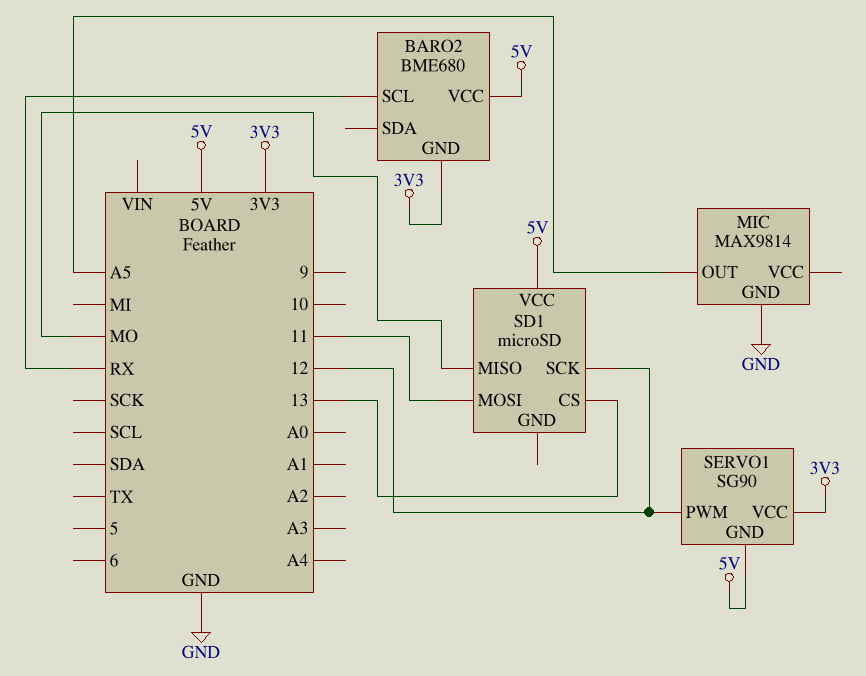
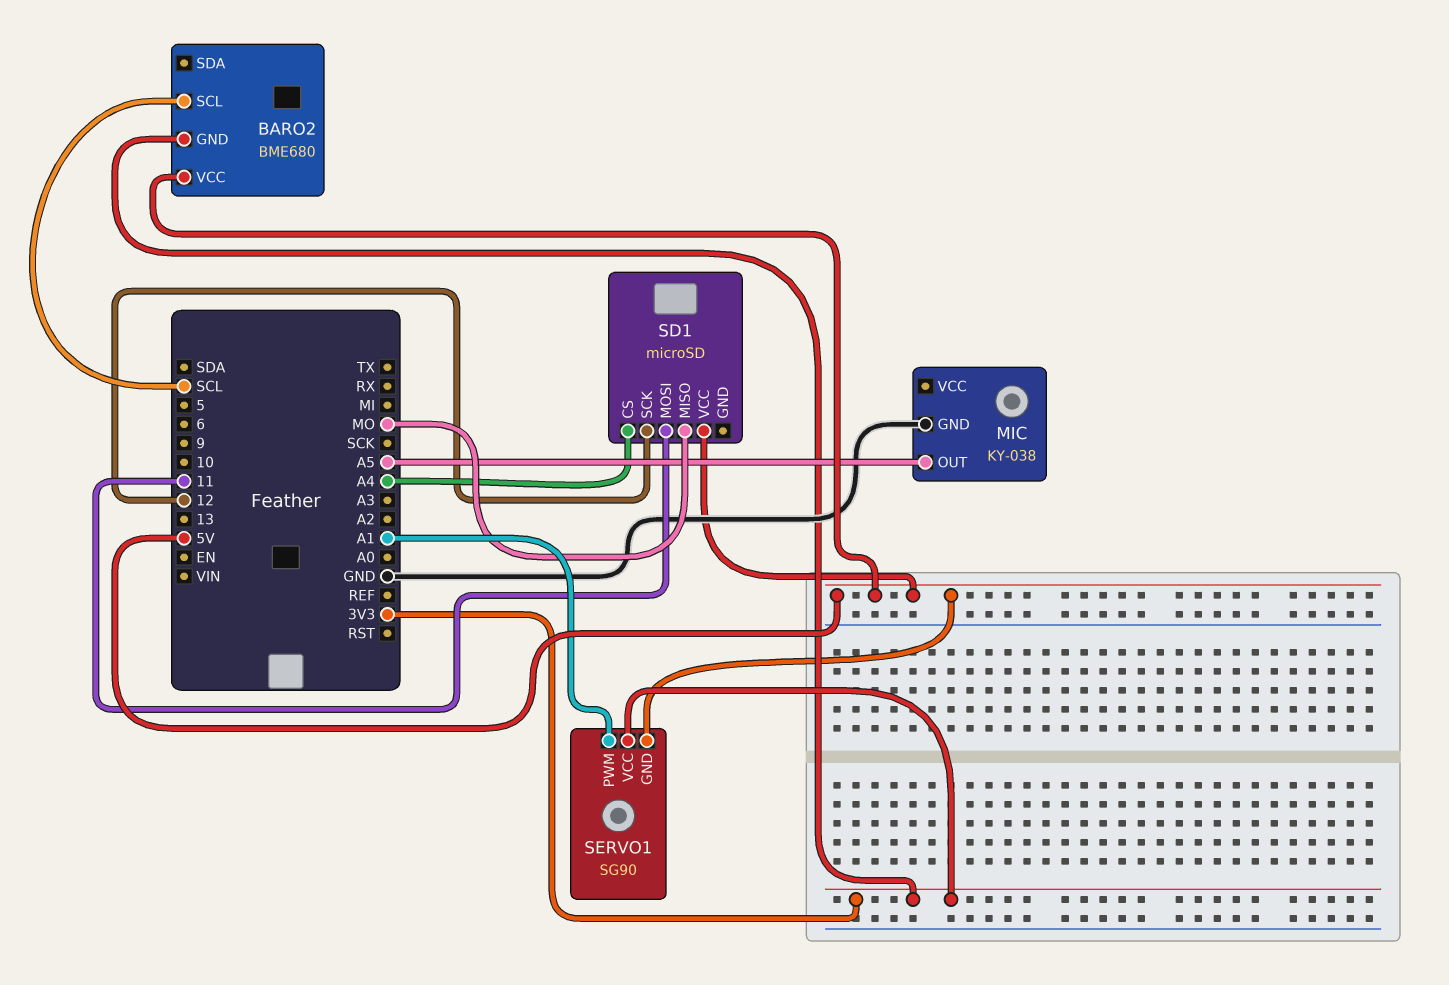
BARO2 pin SCL: RX -> SCL
MIC: MAX9814 -> KY-038
SD1 pin CS: 13 -> A4
SERVO1 pin PWM: 12 -> A1

